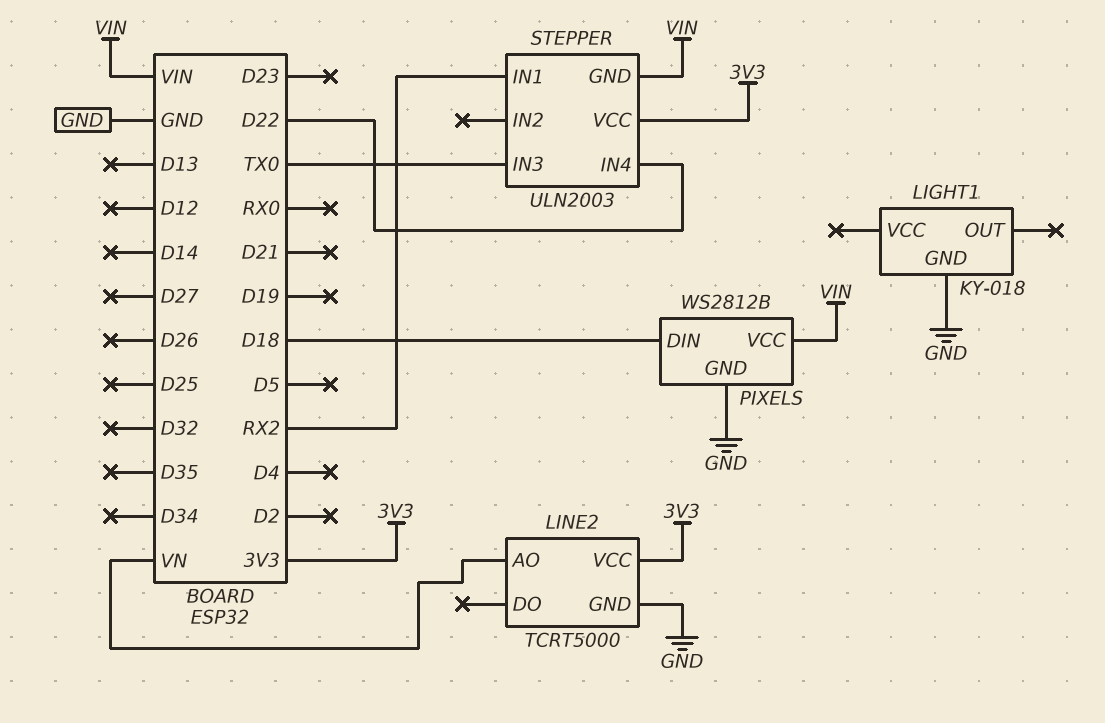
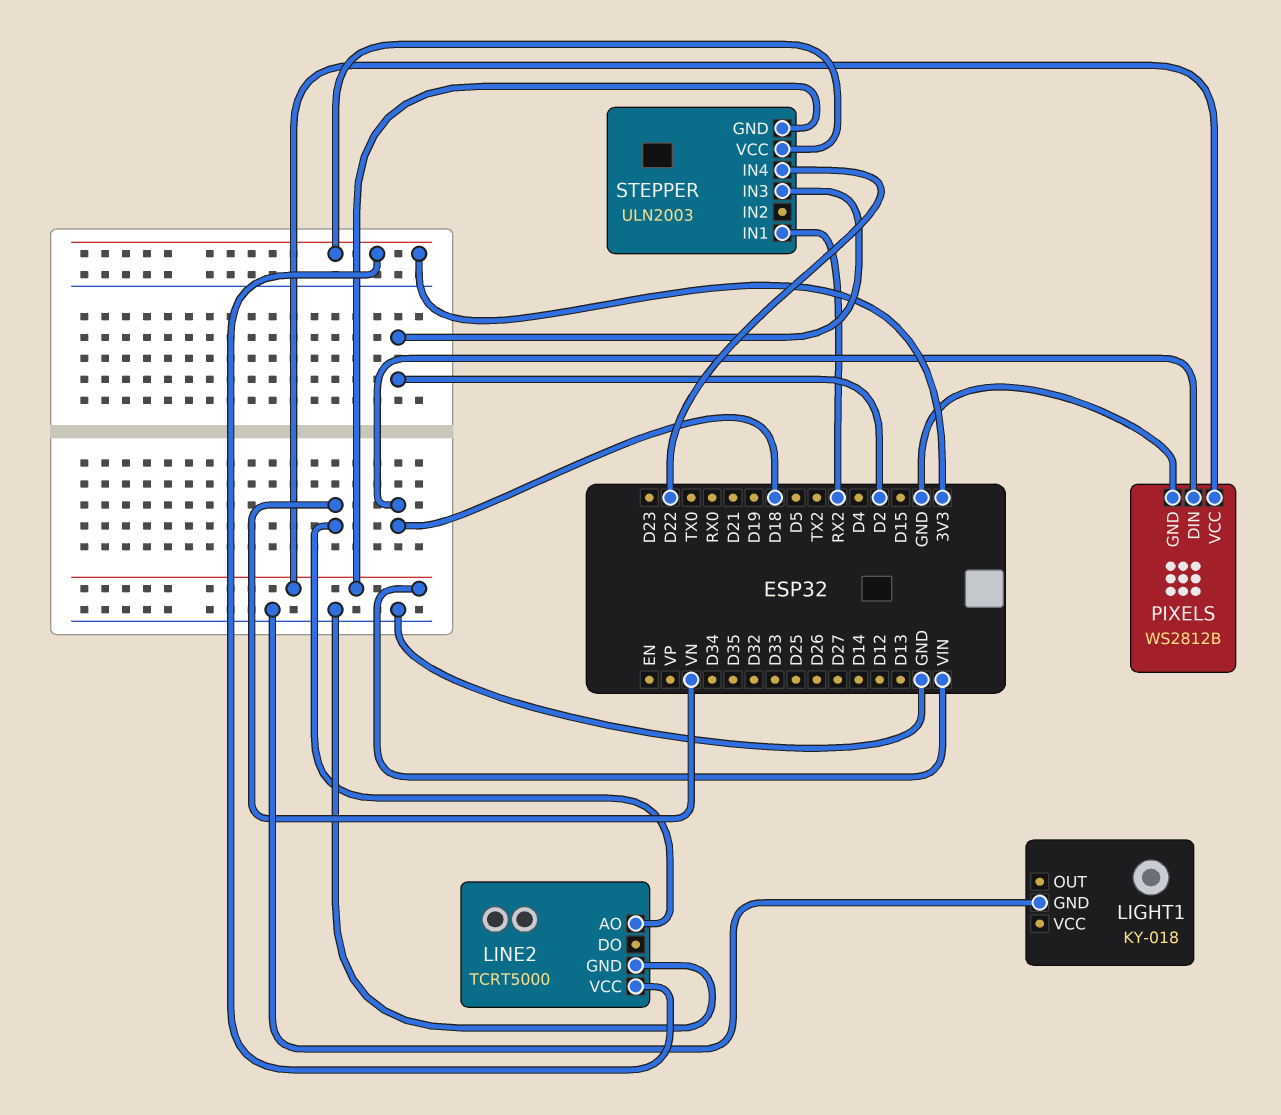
STEPPER pin IN3: TX0 -> D2

